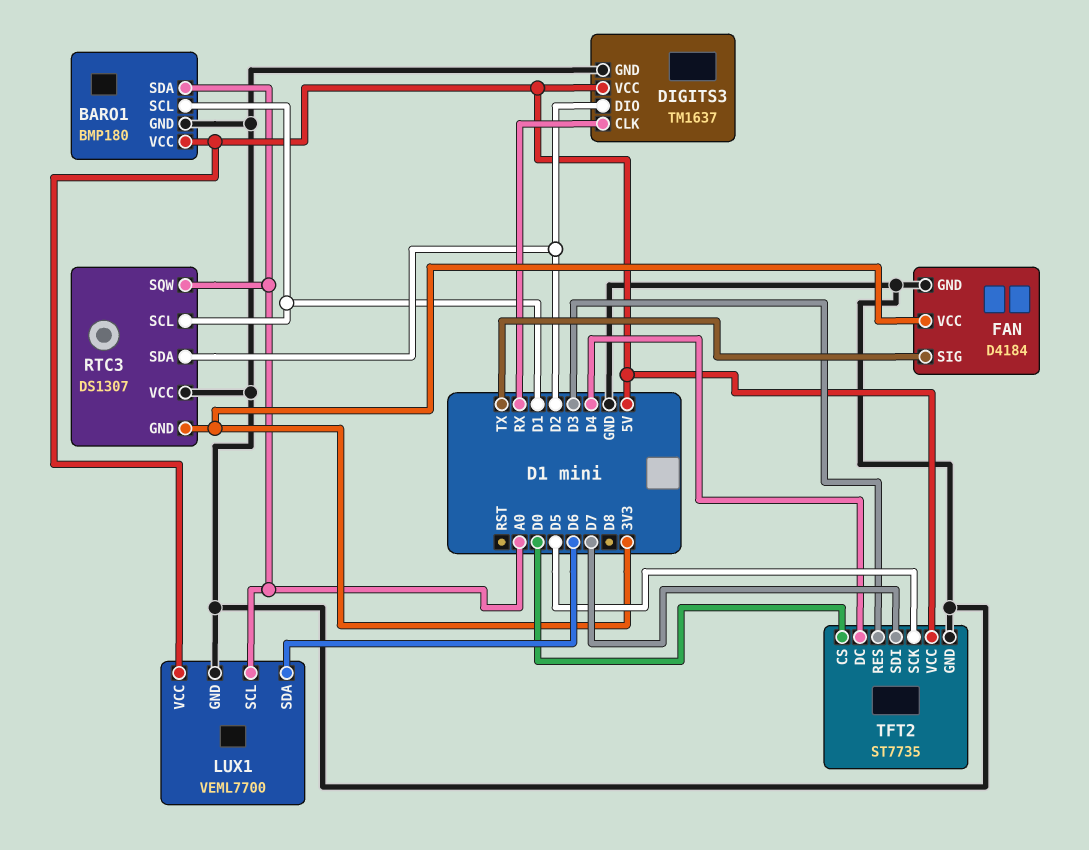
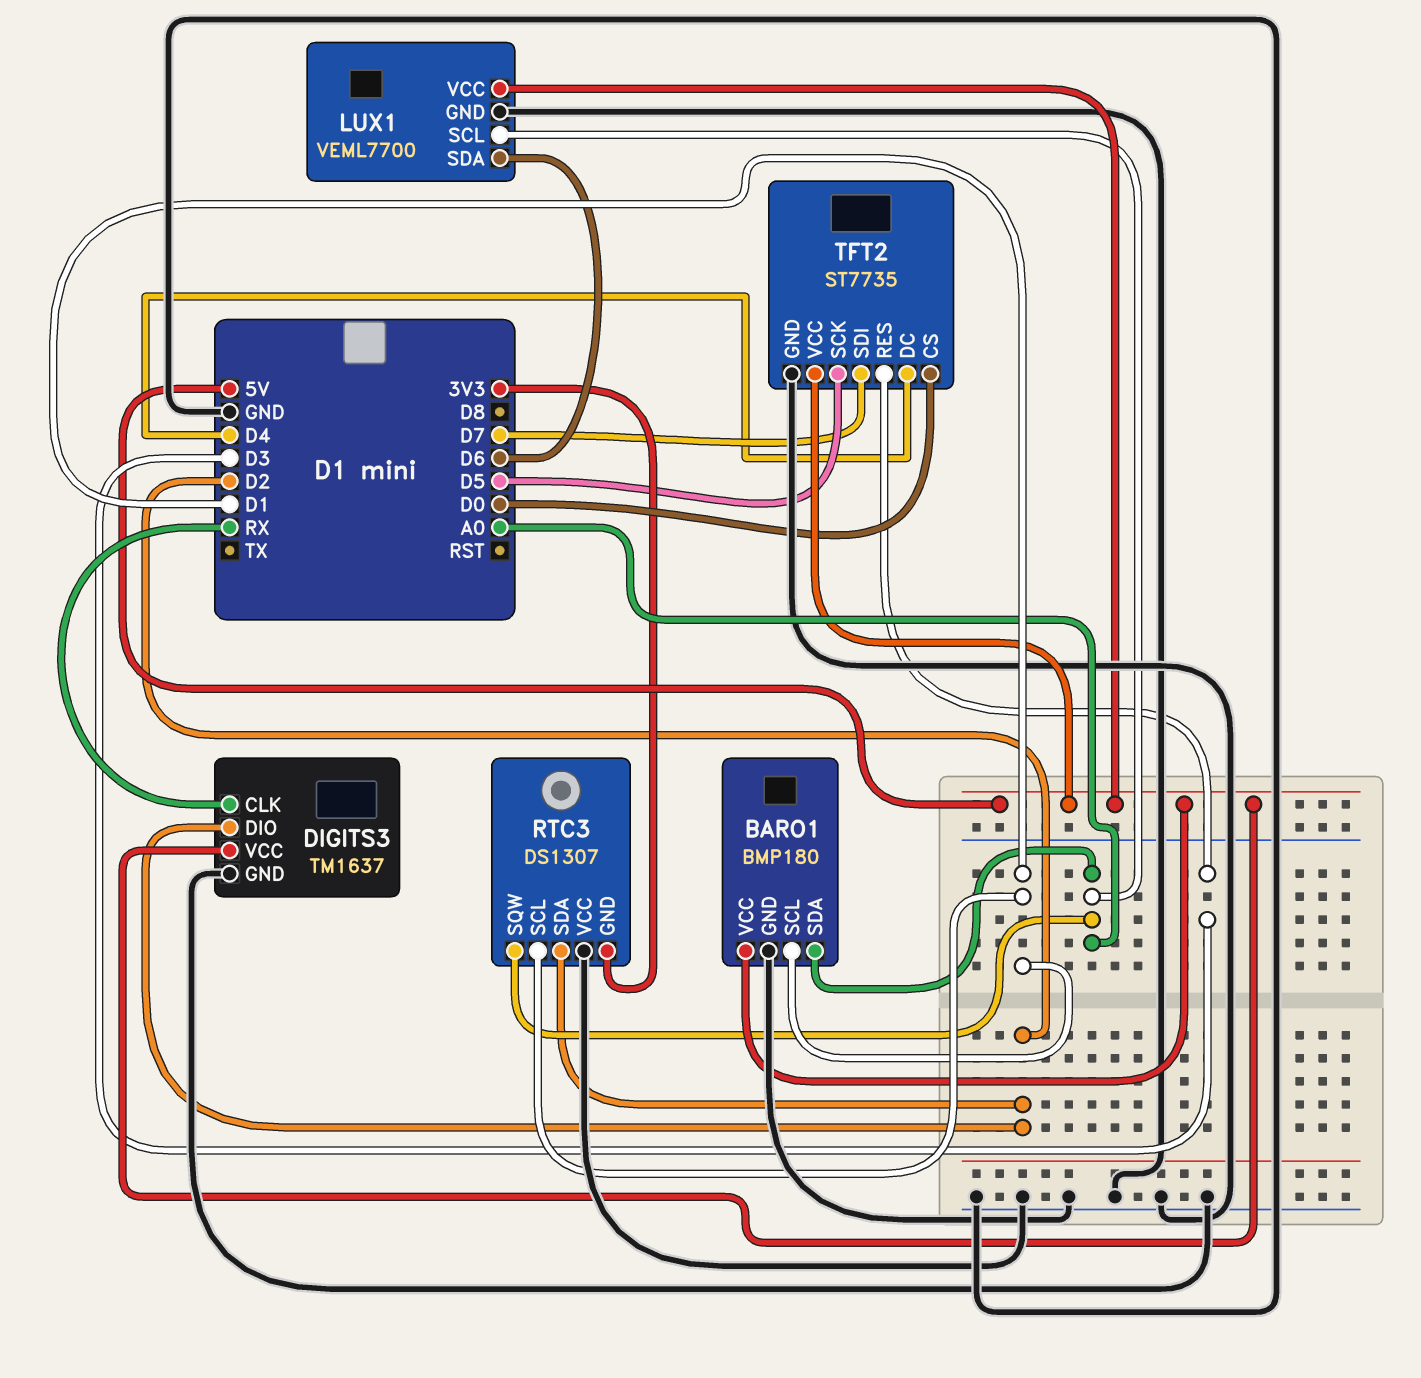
FAN: D4184 -> none
FAN pin GND: GND -> none
FAN pin SIG: TX -> none
FAN pin VCC: 3V3 -> none

